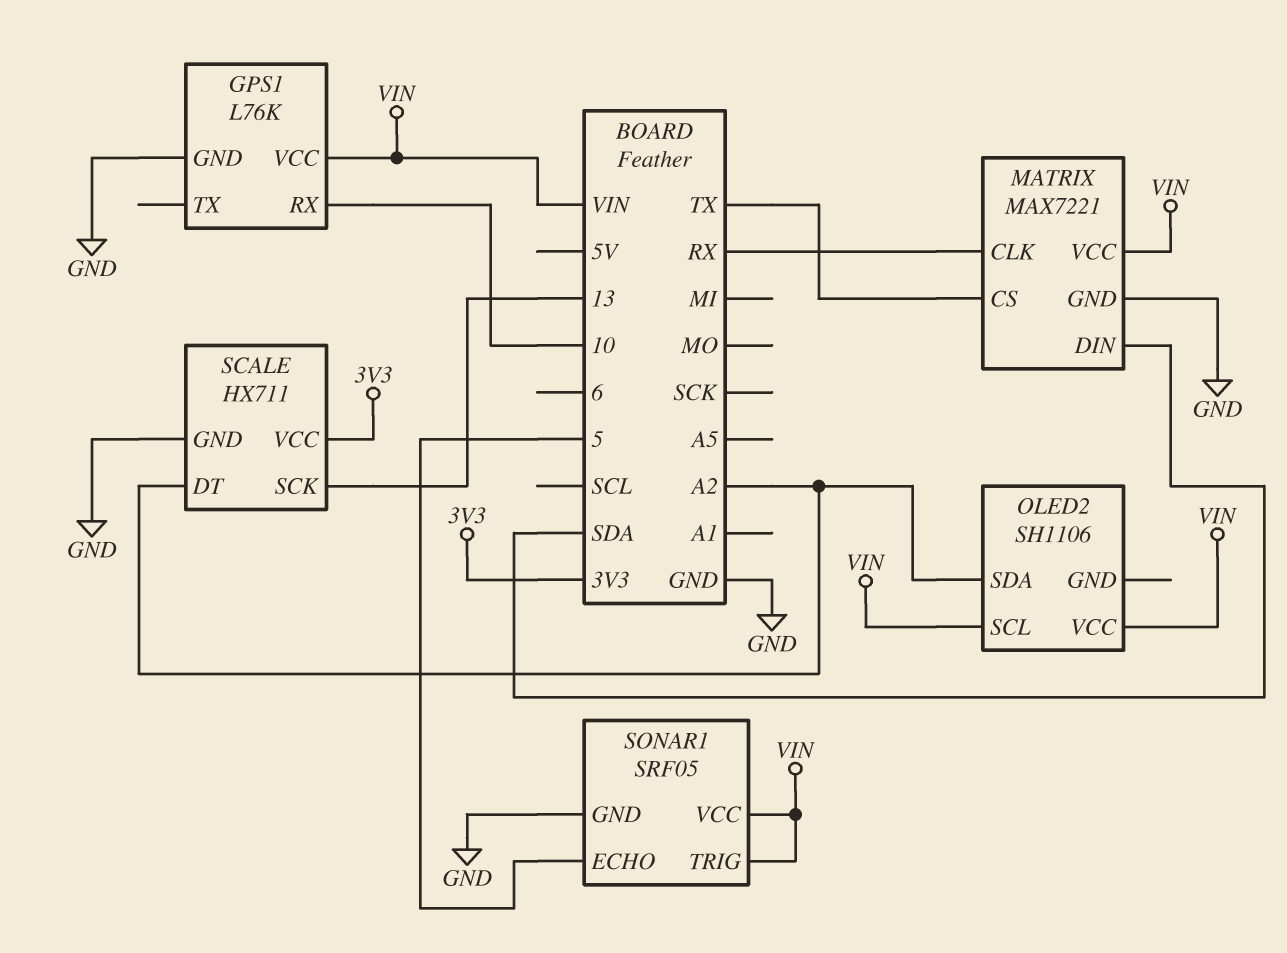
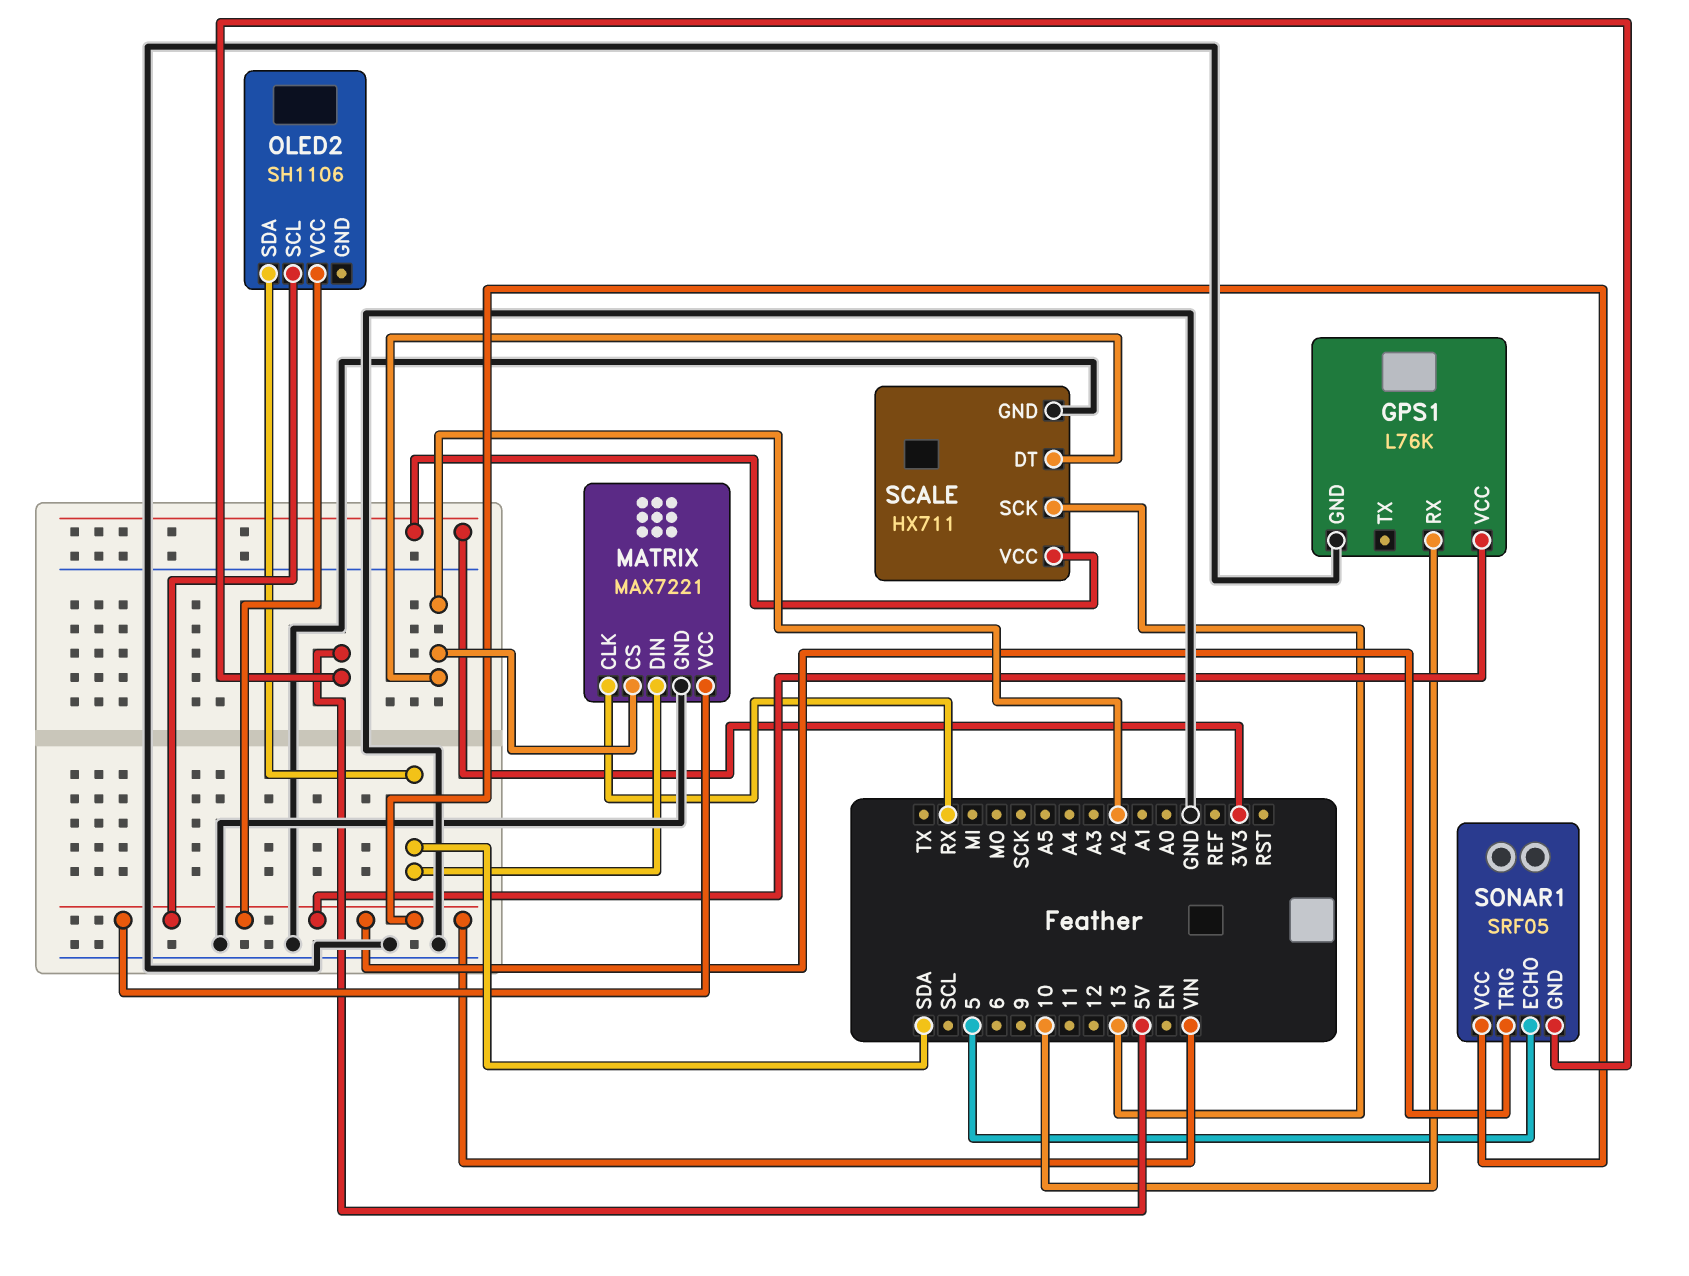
MATRIX pin CS: TX -> A2
OLED2 pin SDA: A2 -> SDA
SONAR1 pin GND: GND -> 5V

